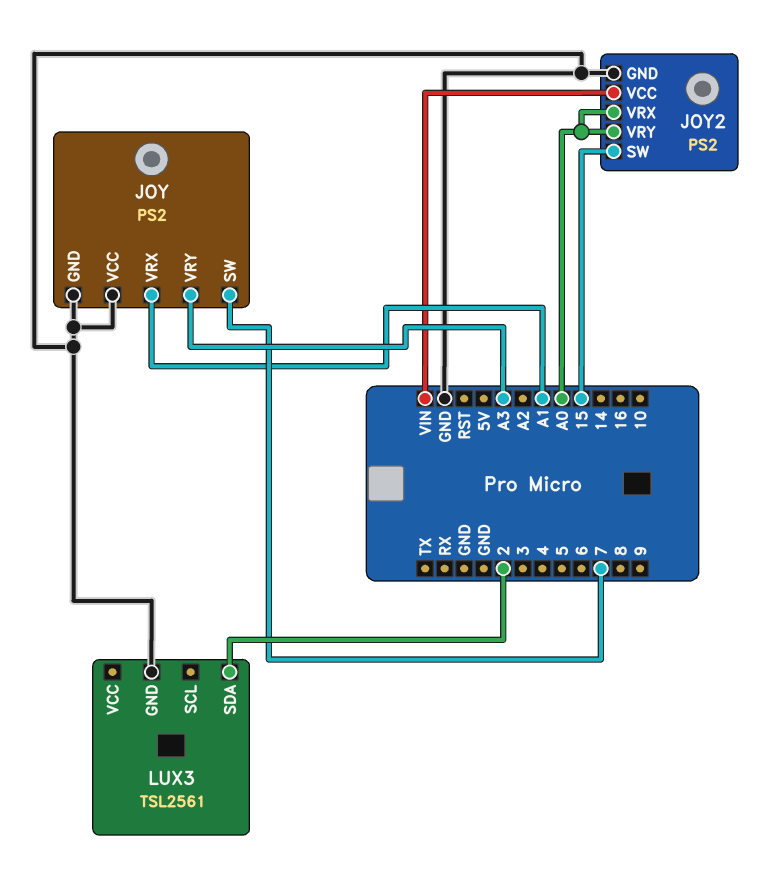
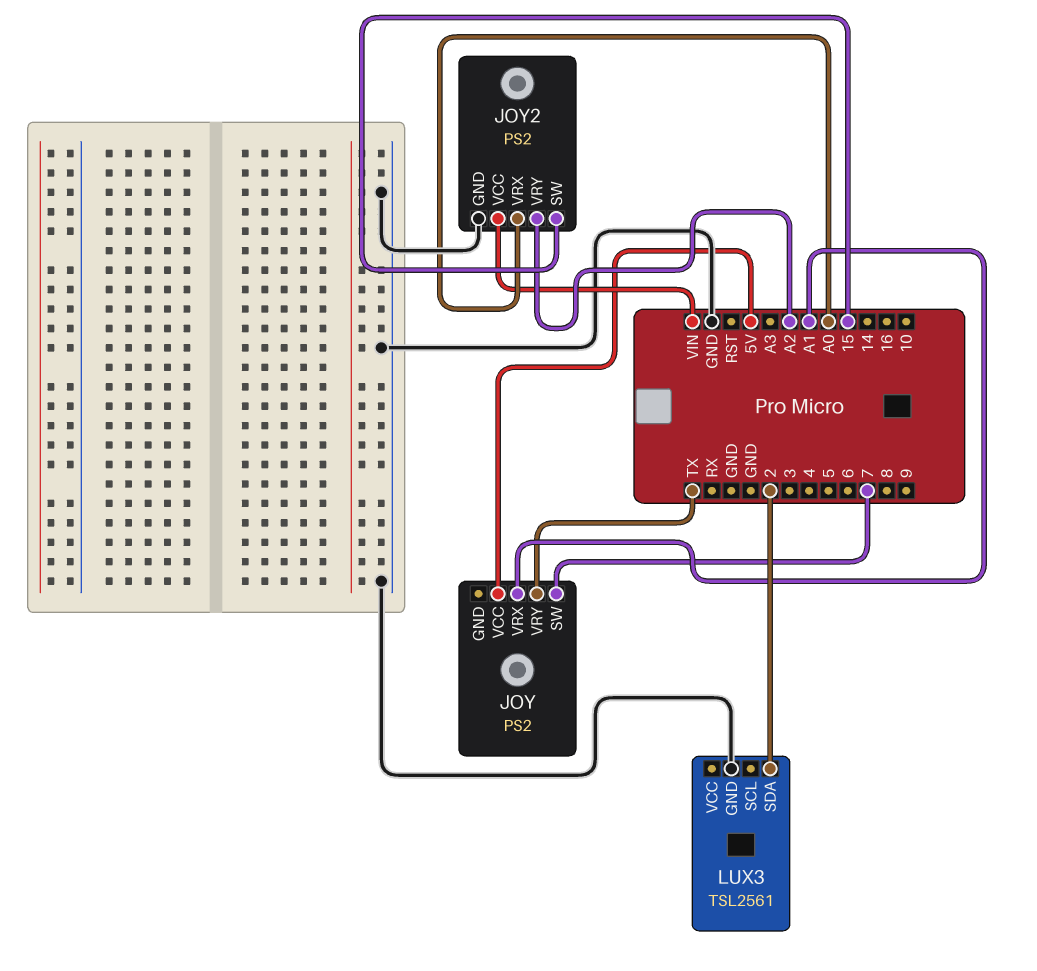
JOY pin GND: GND -> none
JOY pin VCC: GND -> 5V
JOY pin VRY: A3 -> TX
JOY2 pin VRY: A0 -> A2

